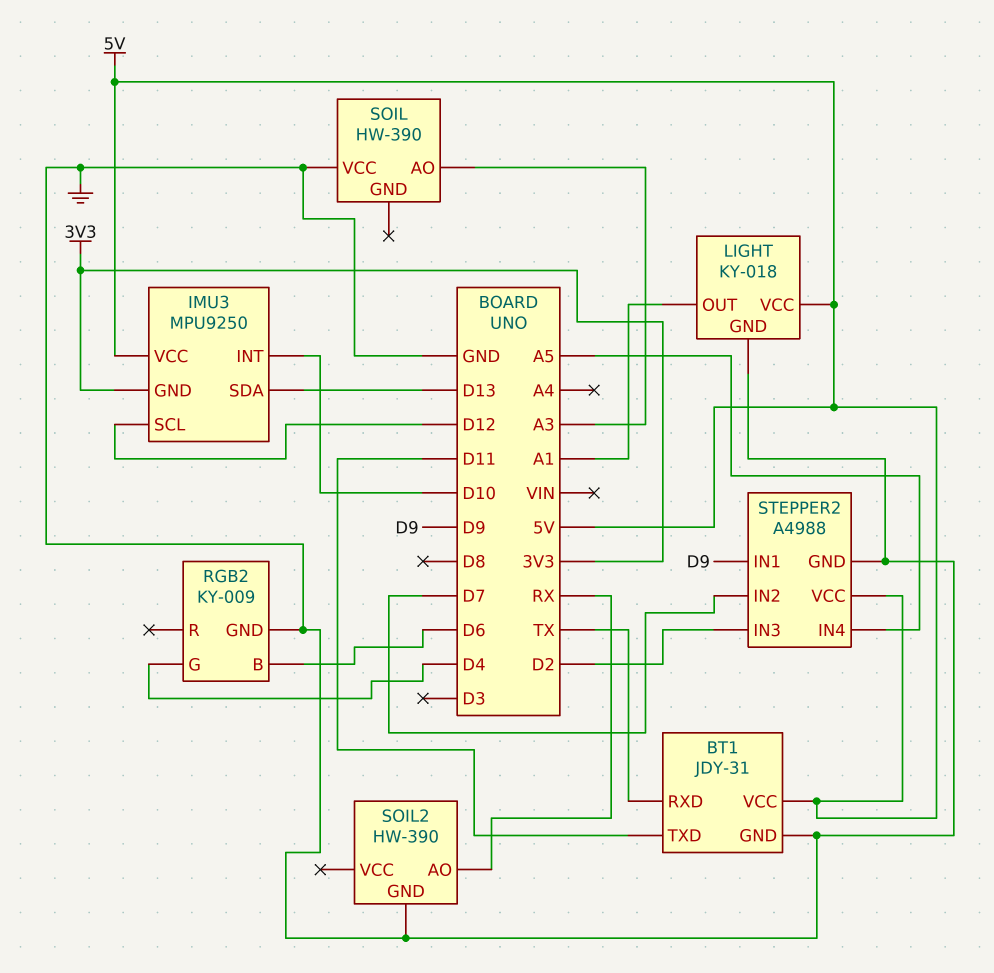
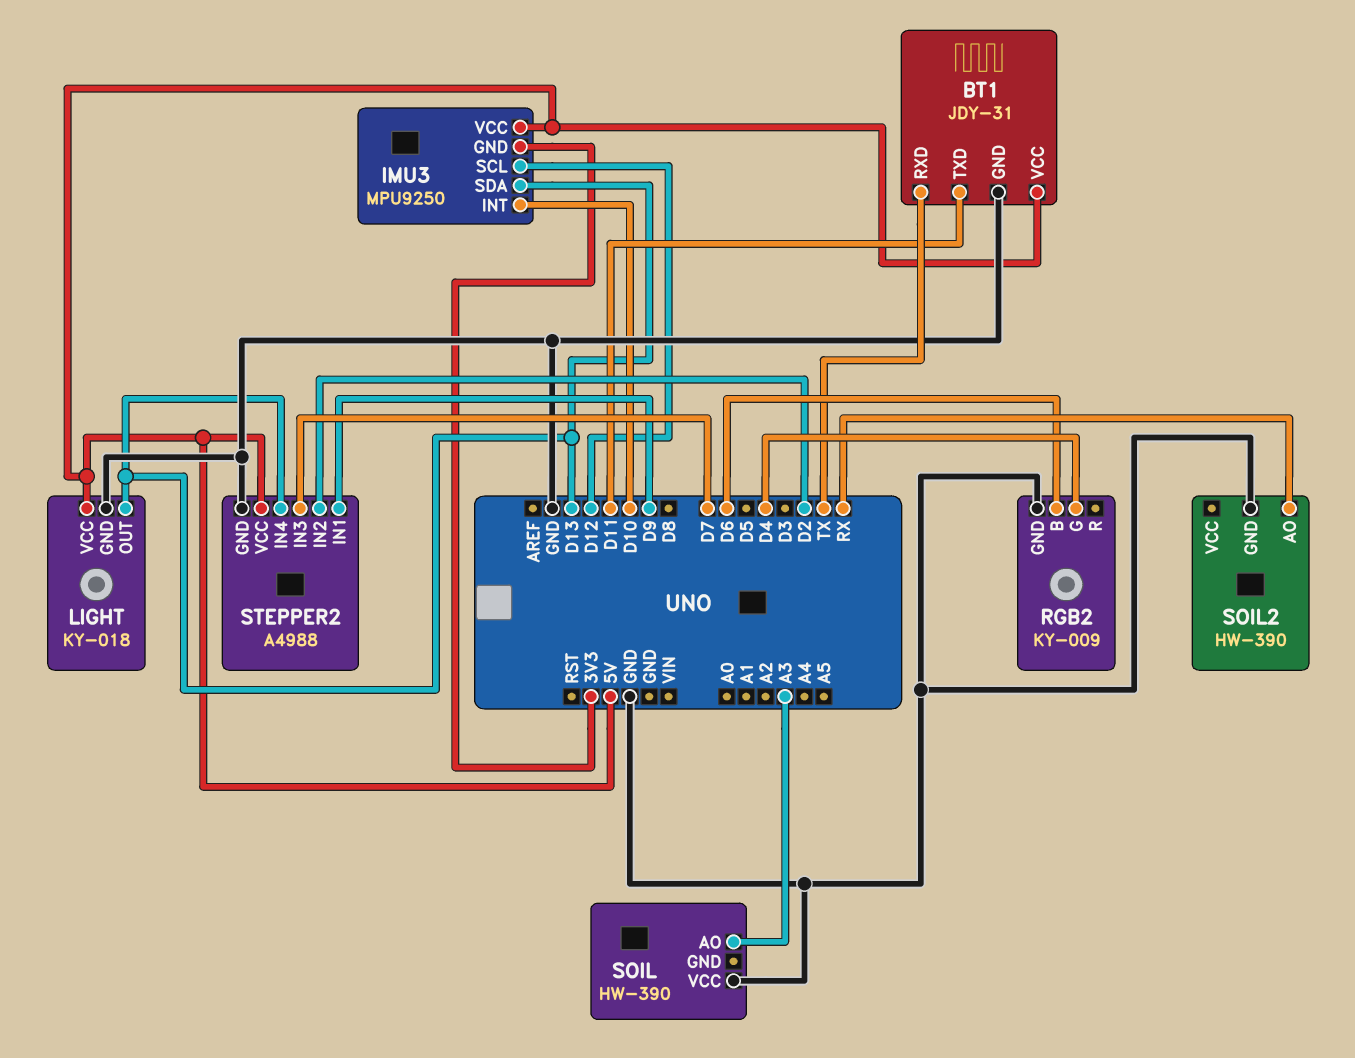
LIGHT pin OUT: A1 -> D13
STEPPER2 pin IN2: D7 -> D2
STEPPER2 pin IN3: D2 -> D7
STEPPER2 pin IN4: A5 -> D13

